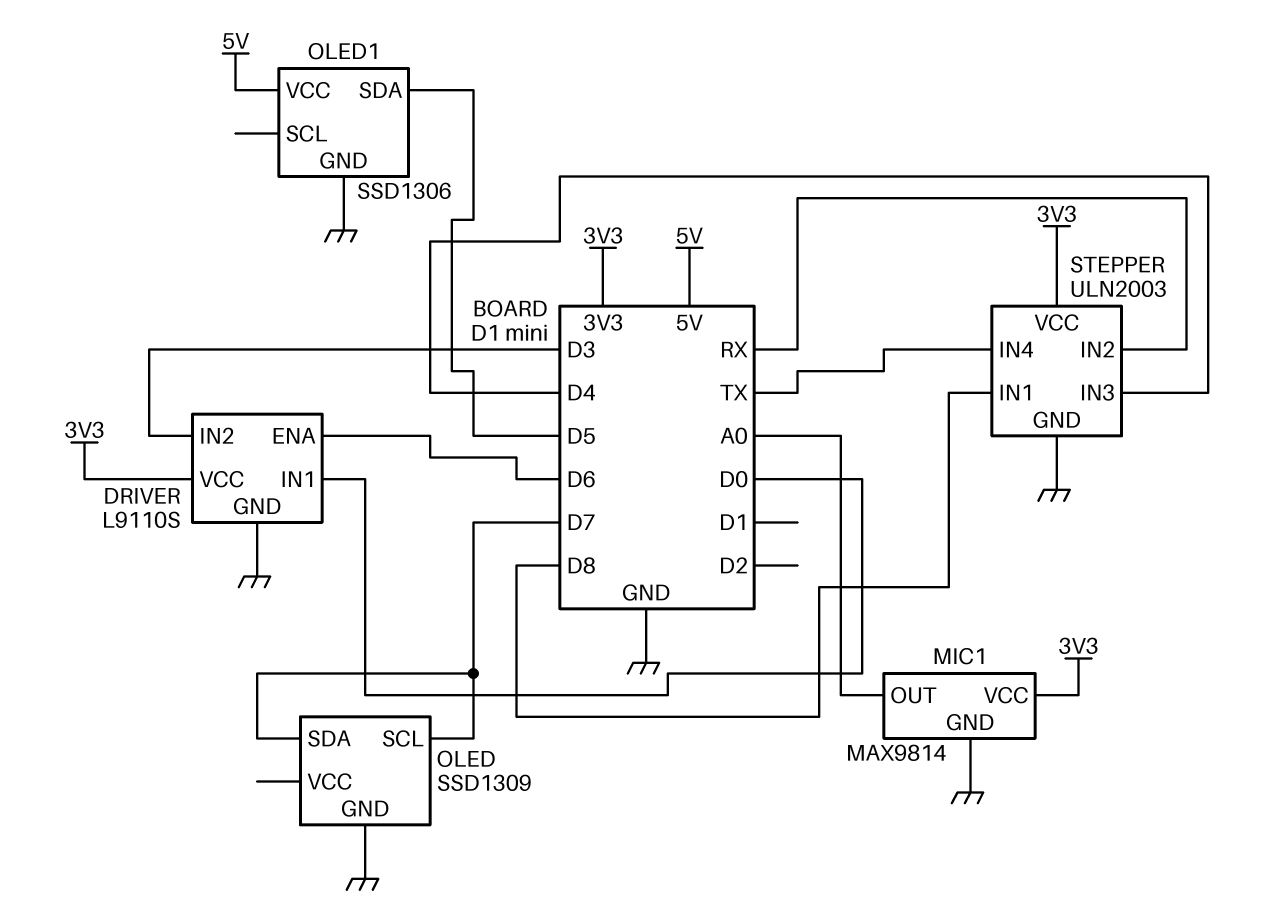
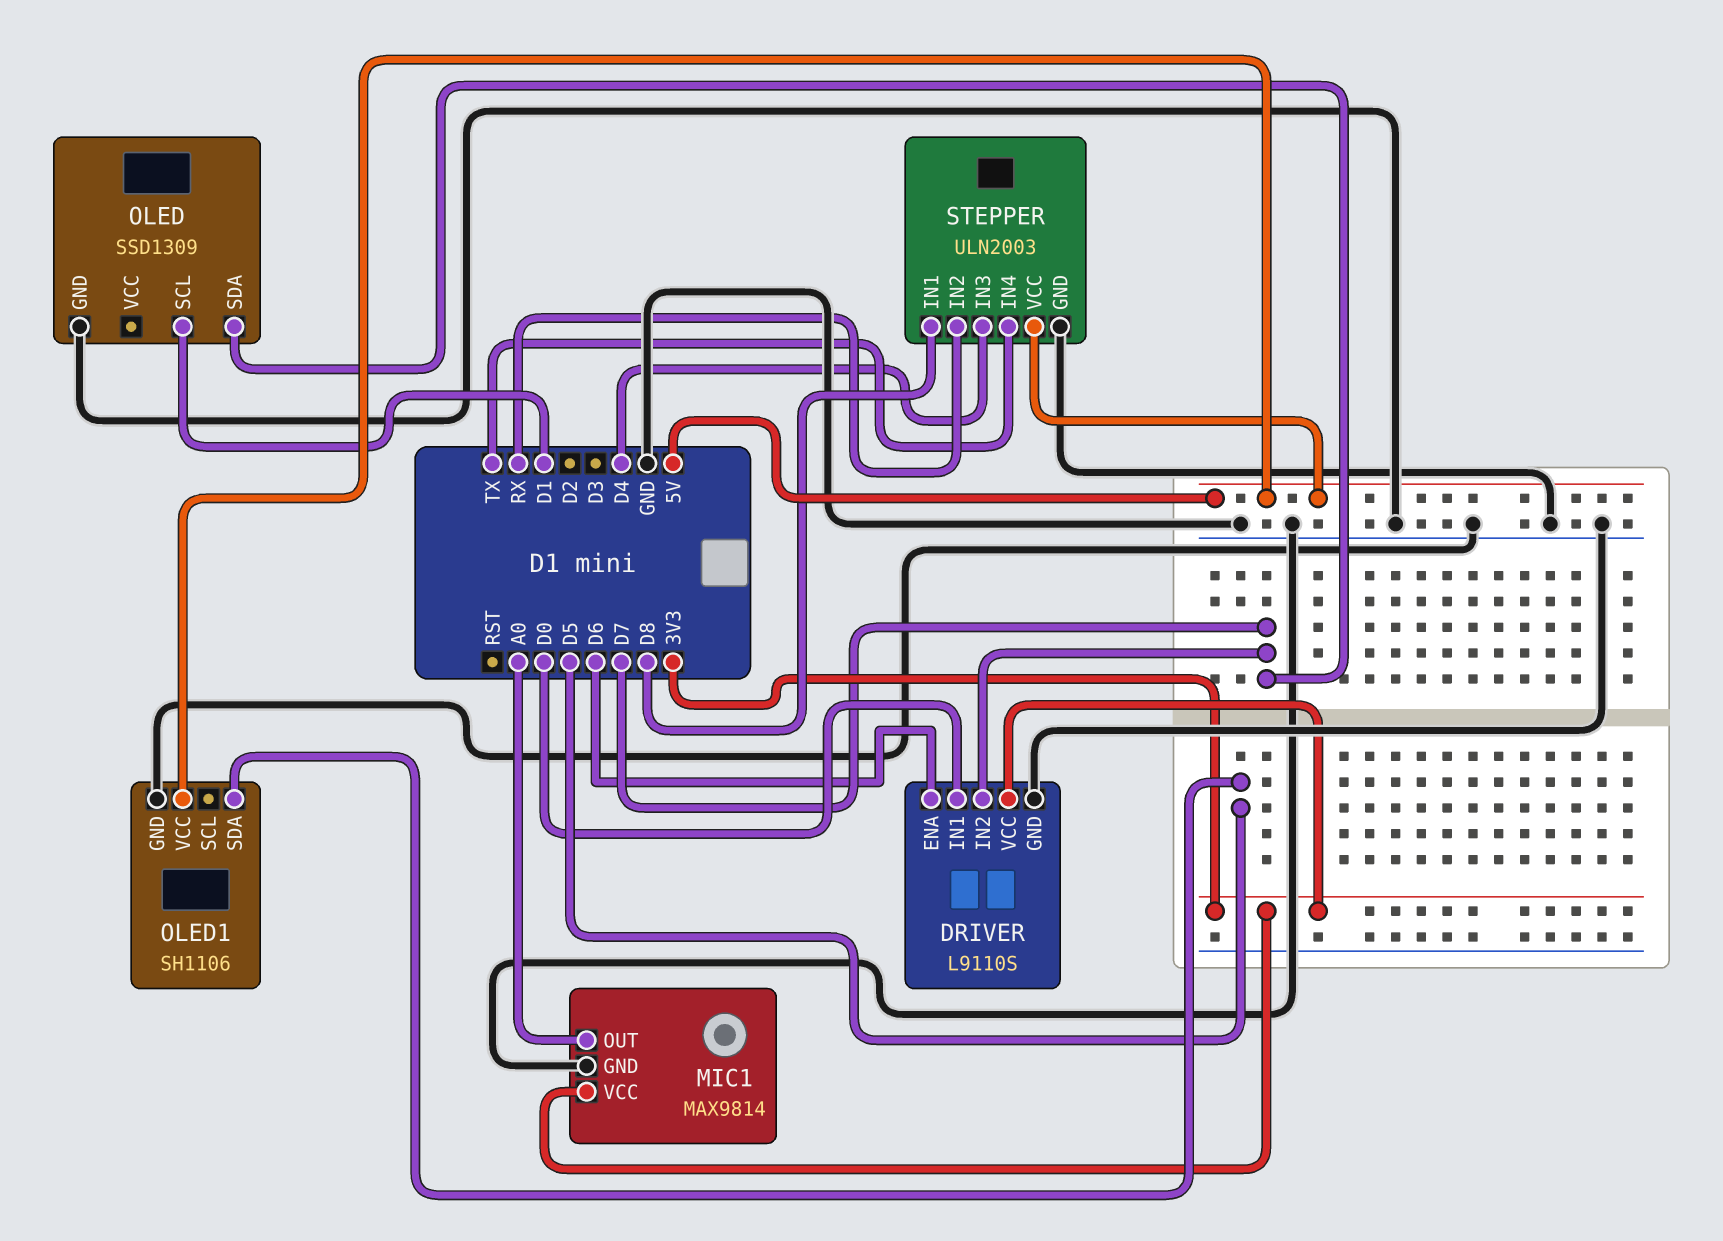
DRIVER pin IN2: D3 -> D7
OLED pin SCL: D7 -> D1
OLED1: SSD1306 -> SH1106
STEPPER pin VCC: 3V3 -> 5V

